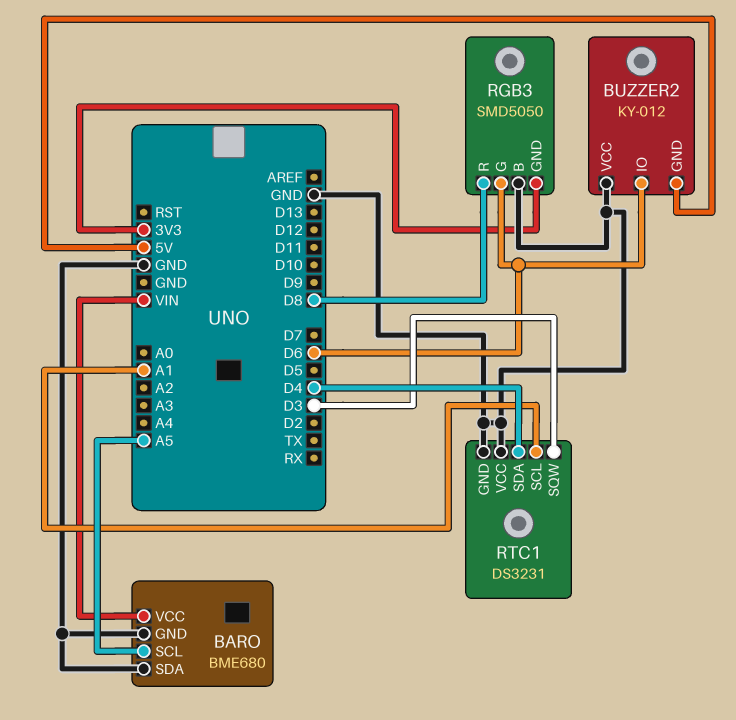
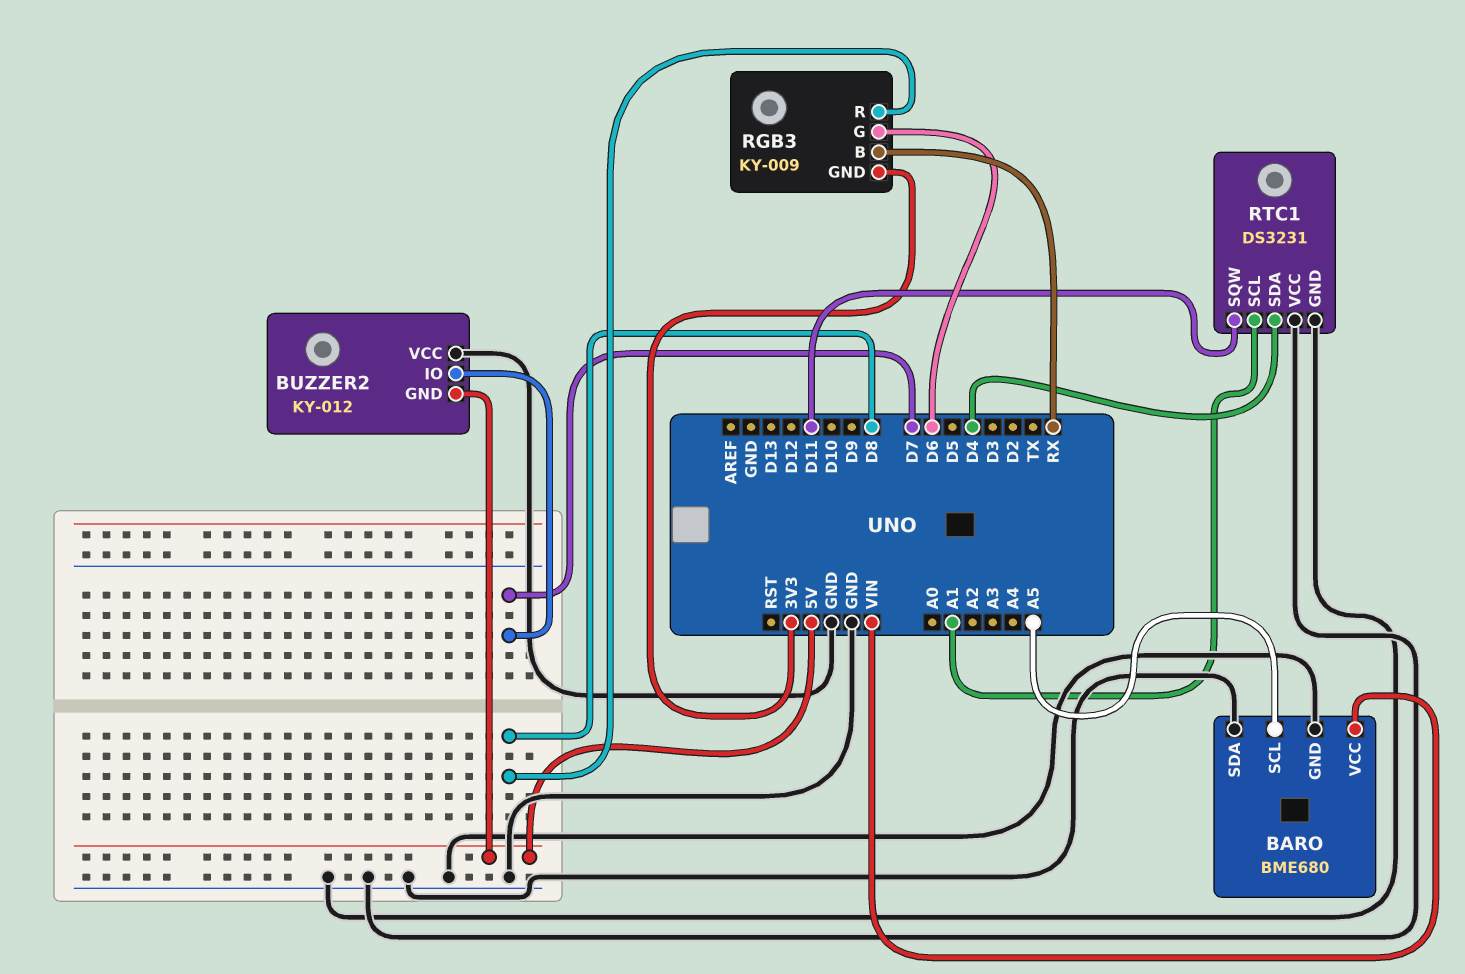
BUZZER2 pin IO: D6 -> D7
RGB3: SMD5050 -> KY-009
RGB3 pin B: GND -> RX
RTC1 pin SQW: D3 -> D11

